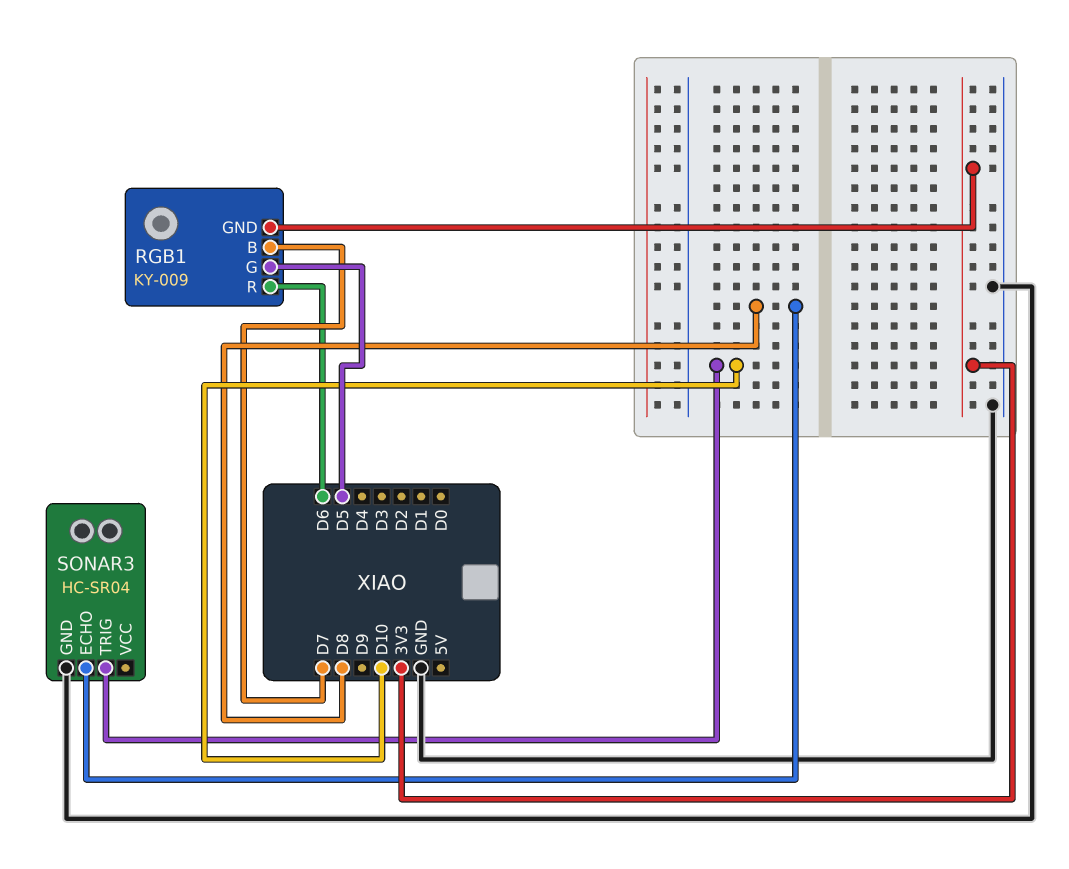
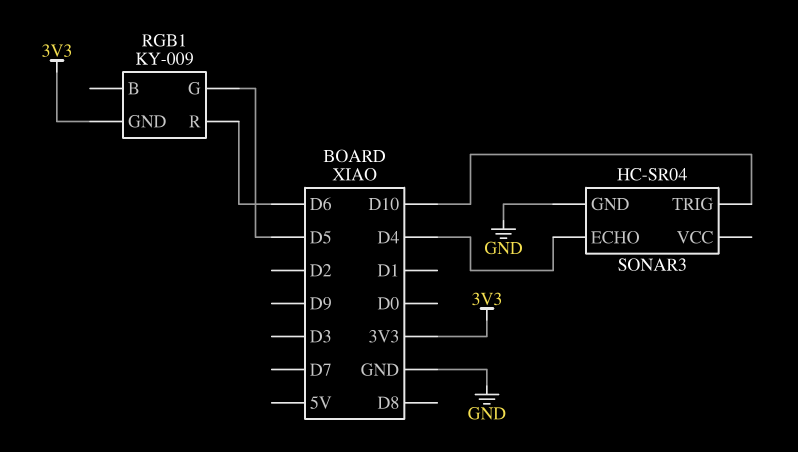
RGB1 pin B: D7 -> none
SONAR3 pin ECHO: D8 -> D4

